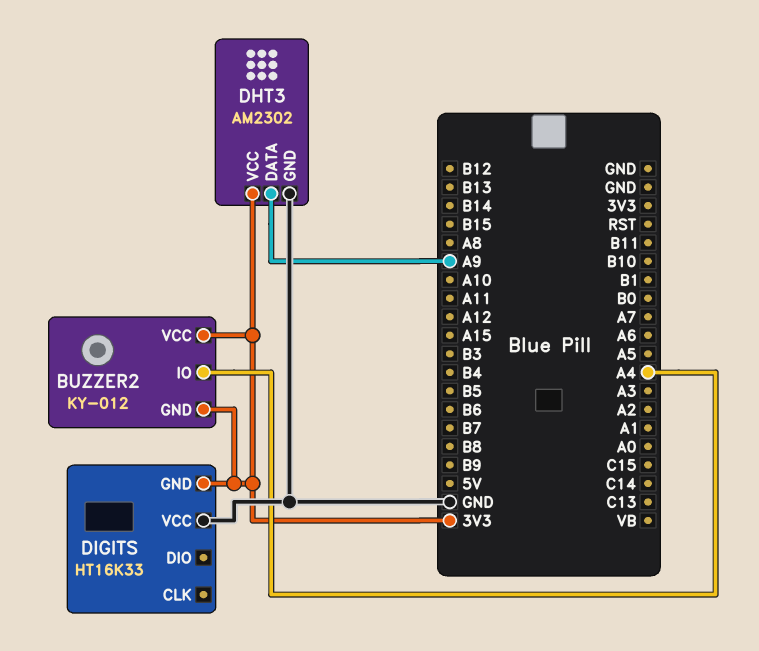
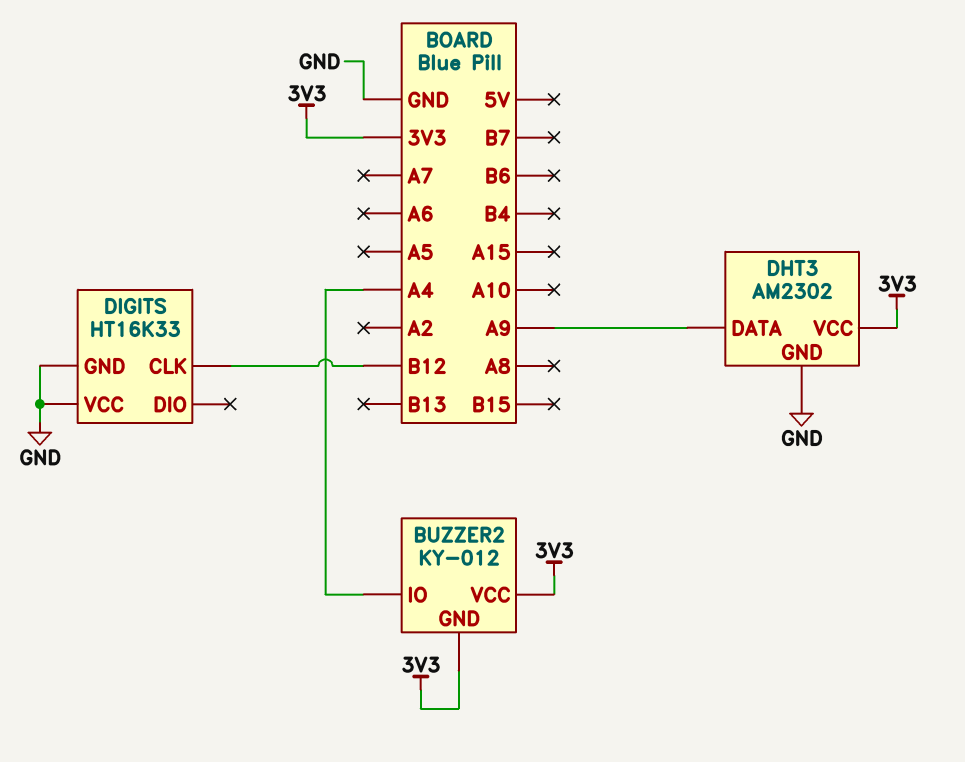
DIGITS pin CLK: none -> B12
DIGITS pin GND: 3V3 -> GND

